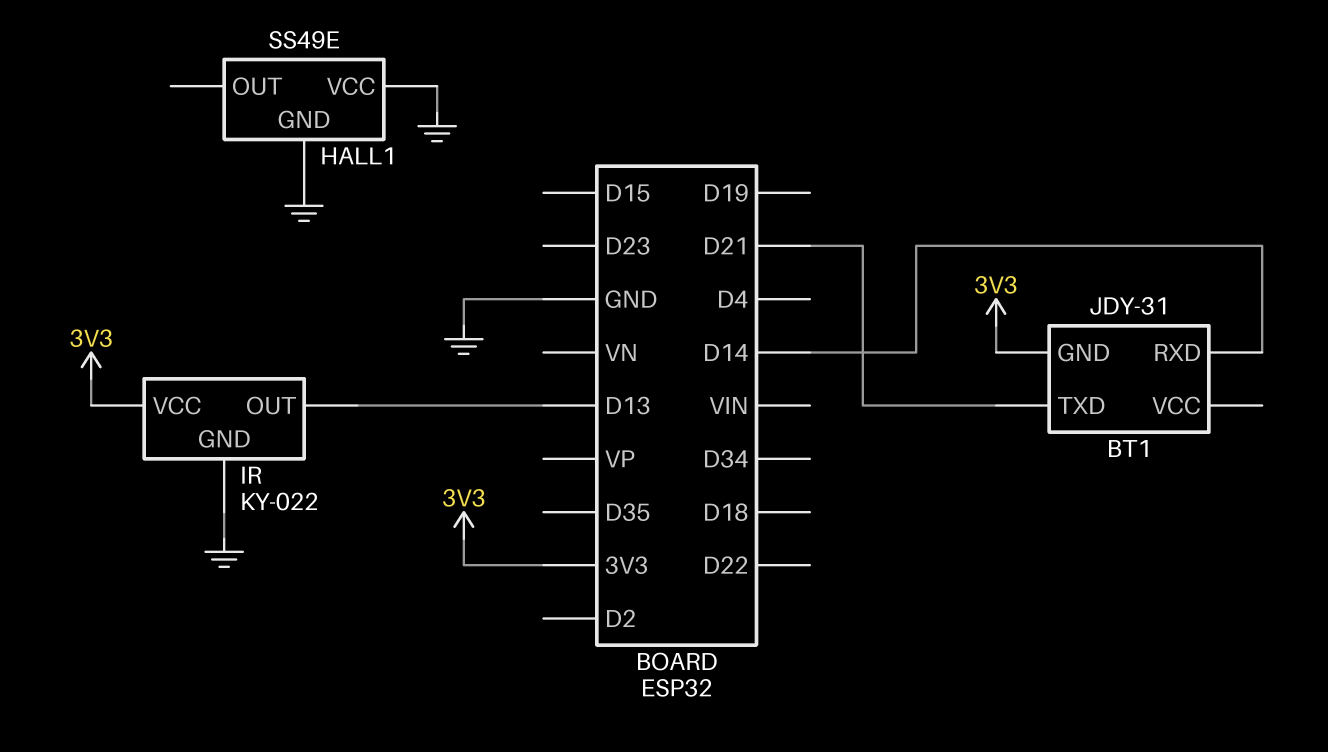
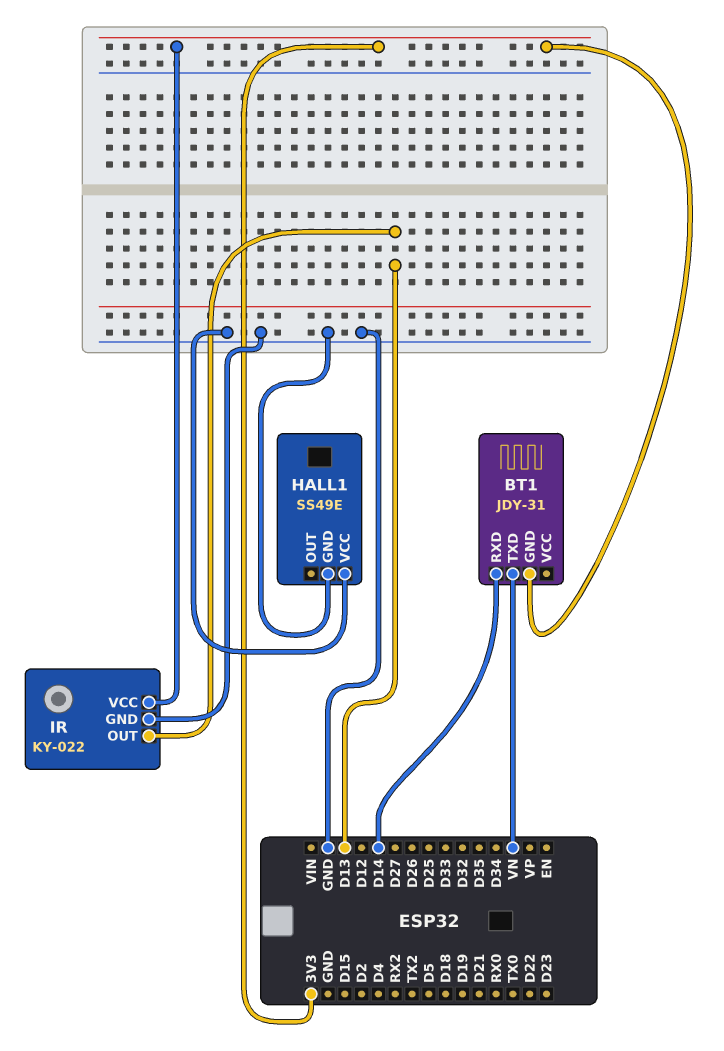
BT1 pin TXD: D21 -> VN

